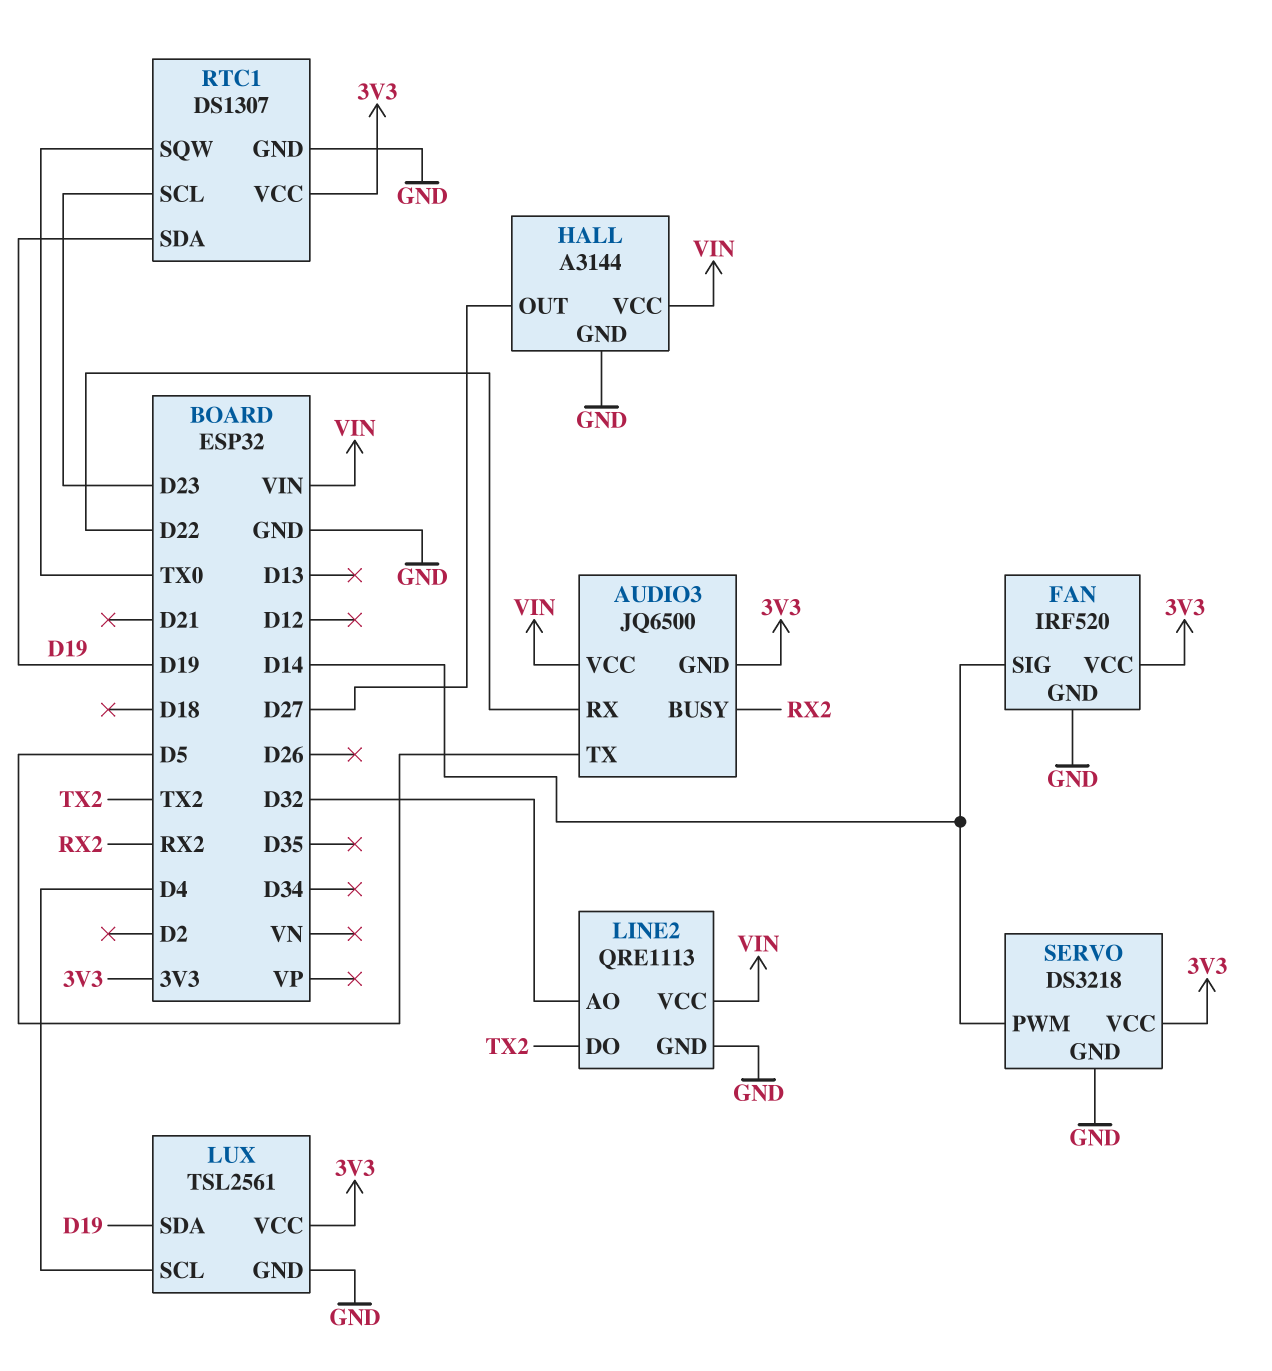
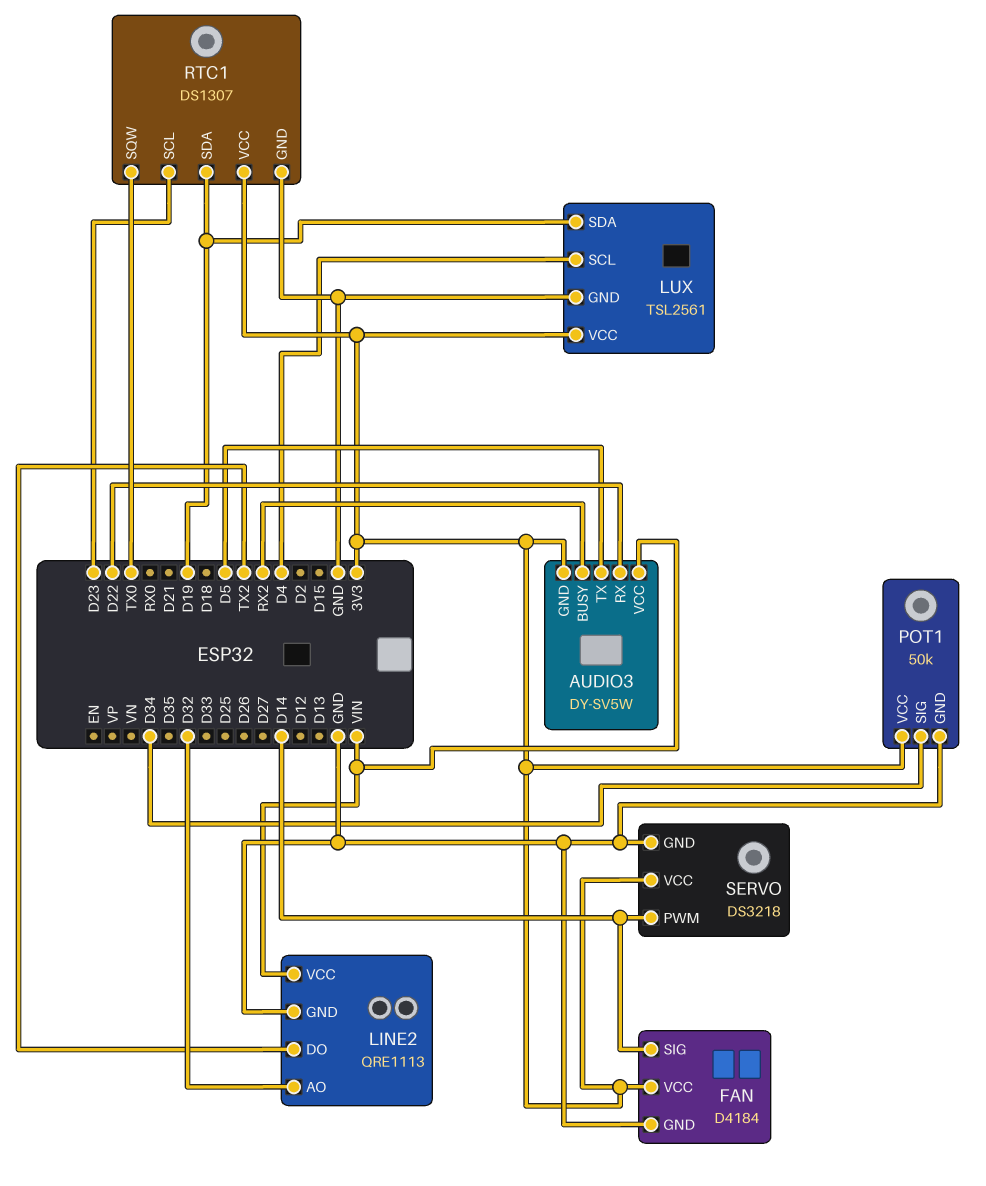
AUDIO3: JQ6500 -> DY-SV5W
FAN: IRF520 -> D4184
HALL: A3144 -> none
HALL pin GND: GND -> none
HALL pin OUT: D27 -> none
HALL pin VCC: VIN -> none
POT1: none -> 50k
POT1 pin GND: none -> GND
POT1 pin SIG: none -> D34
POT1 pin VCC: none -> 3V3

